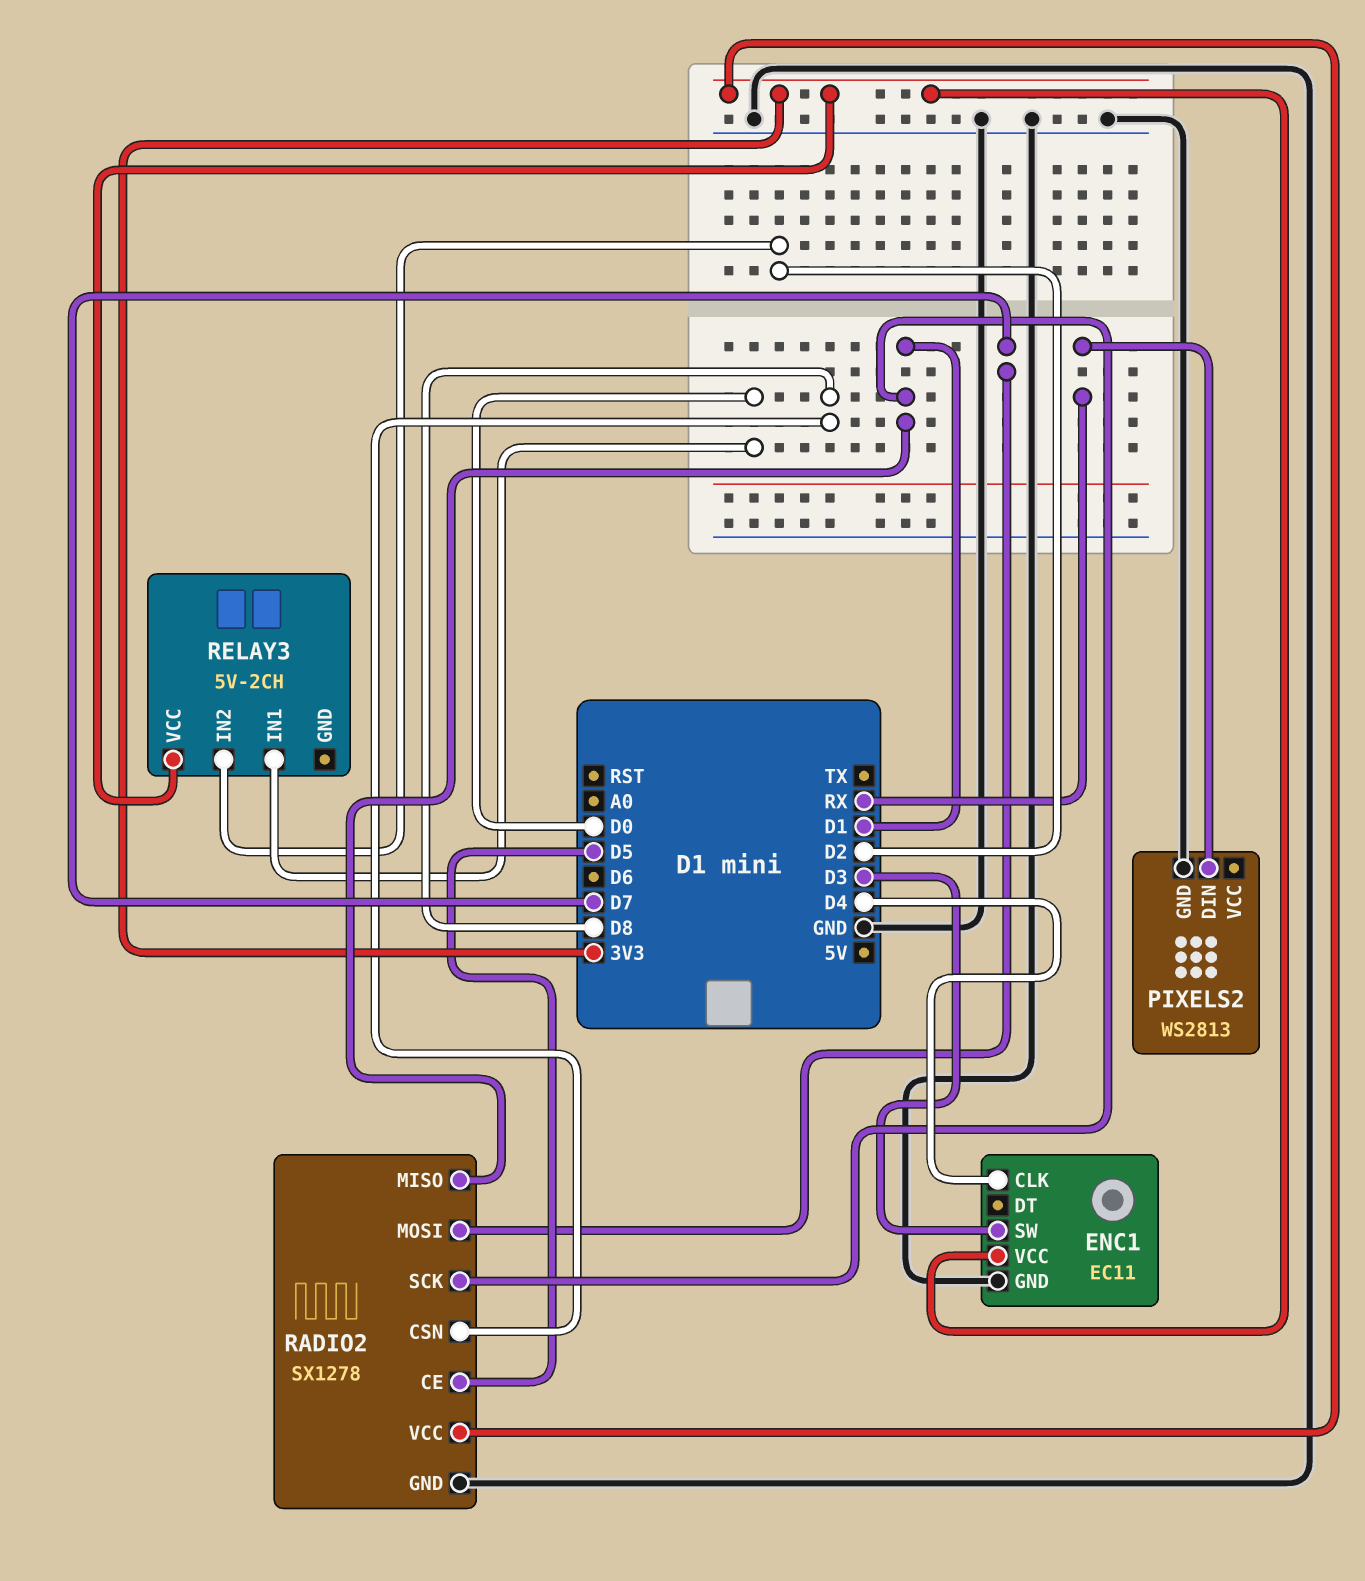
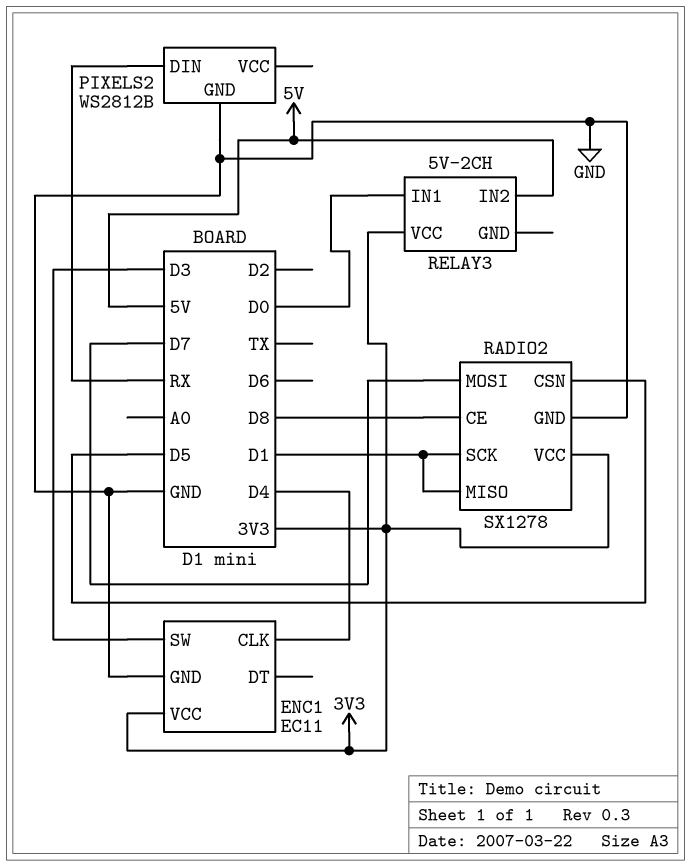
PIXELS2: WS2813 -> WS2812B
RADIO2 pin CE: D5 -> D8
RADIO2 pin CSN: D8 -> D5
RELAY3 pin IN2: D2 -> 5V

